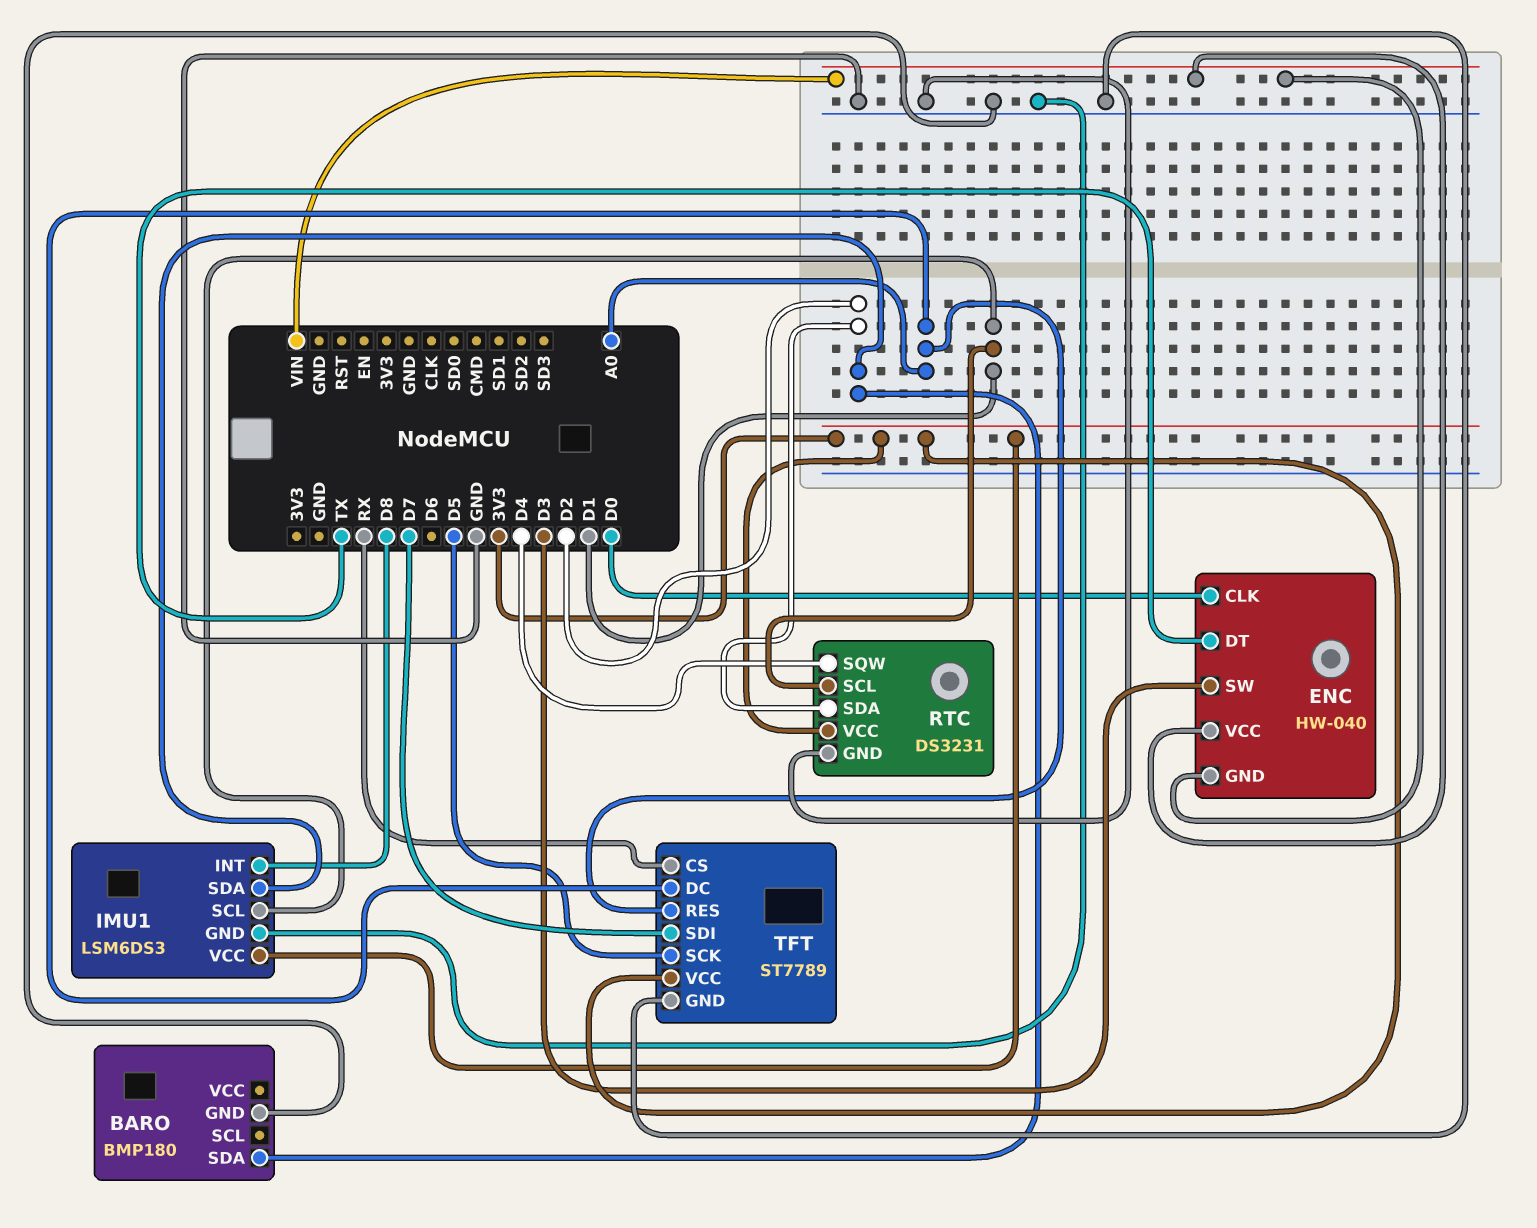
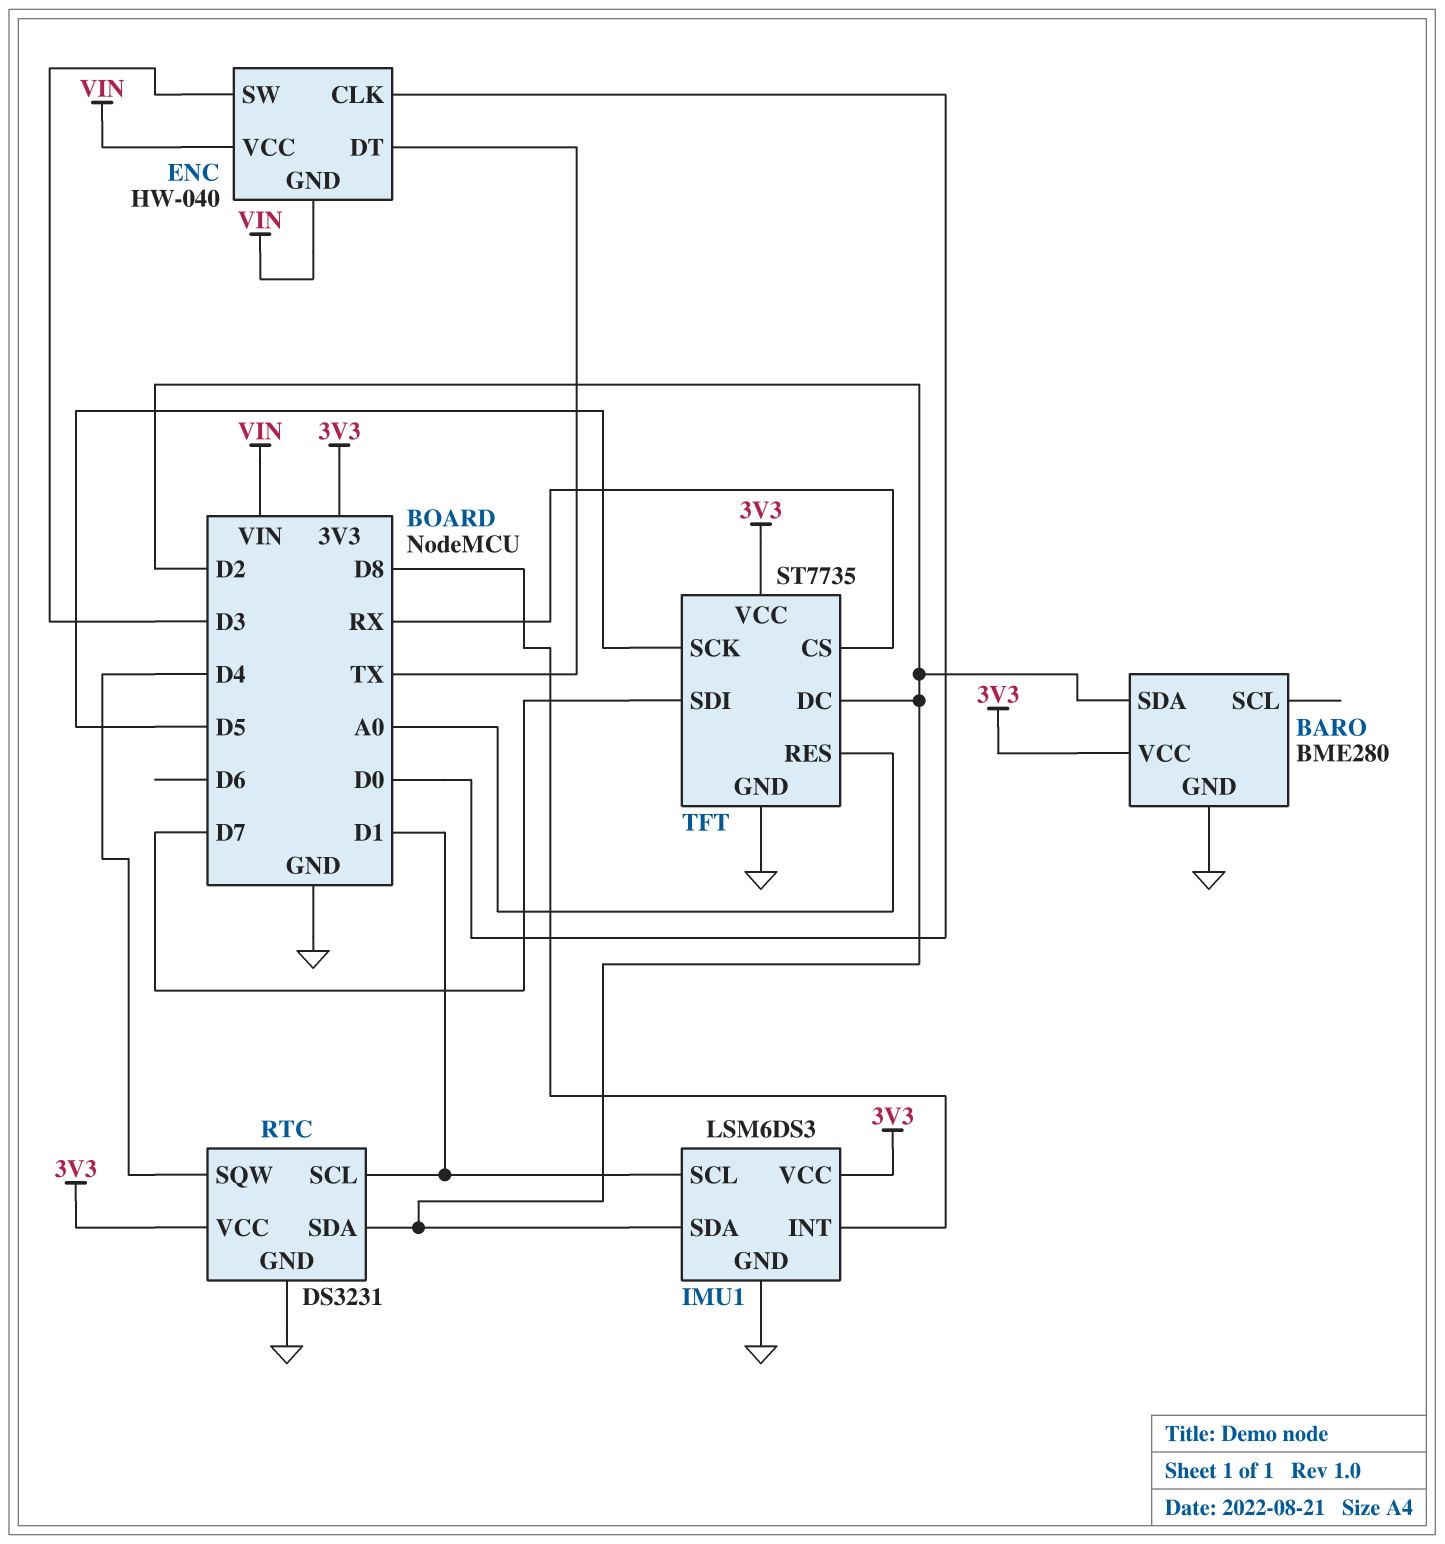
BARO: BMP180 -> BME280
BARO pin VCC: none -> 3V3
TFT: ST7789 -> ST7735
TFT pin DC: A0 -> D2

